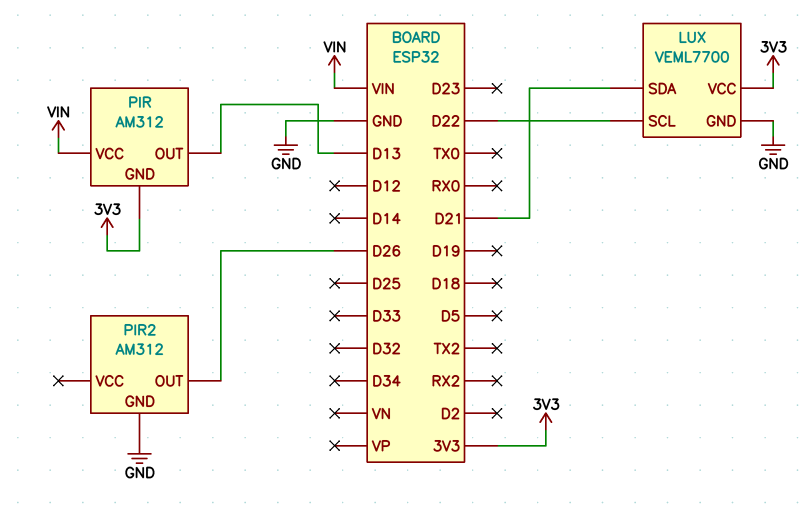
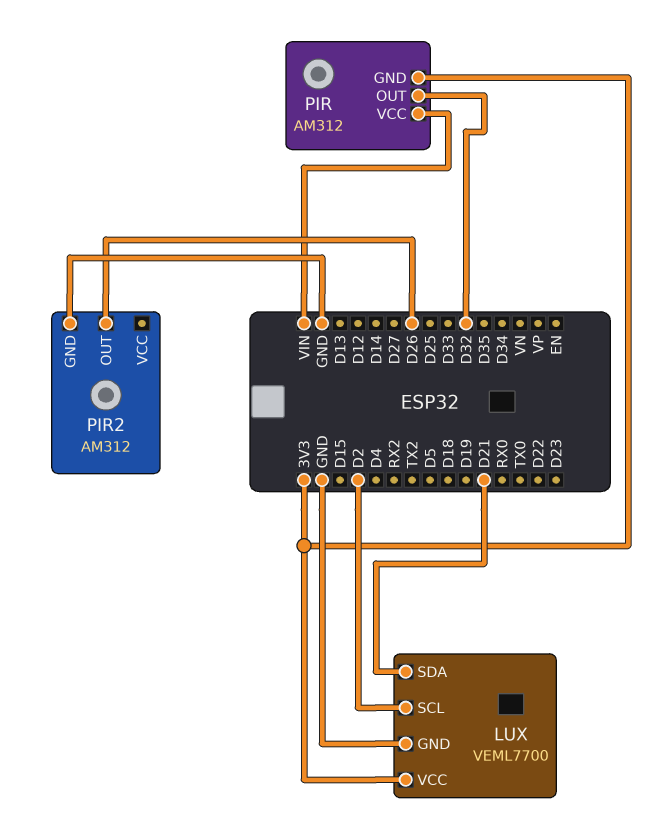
LUX pin SCL: D22 -> D2
PIR pin OUT: D13 -> D32

